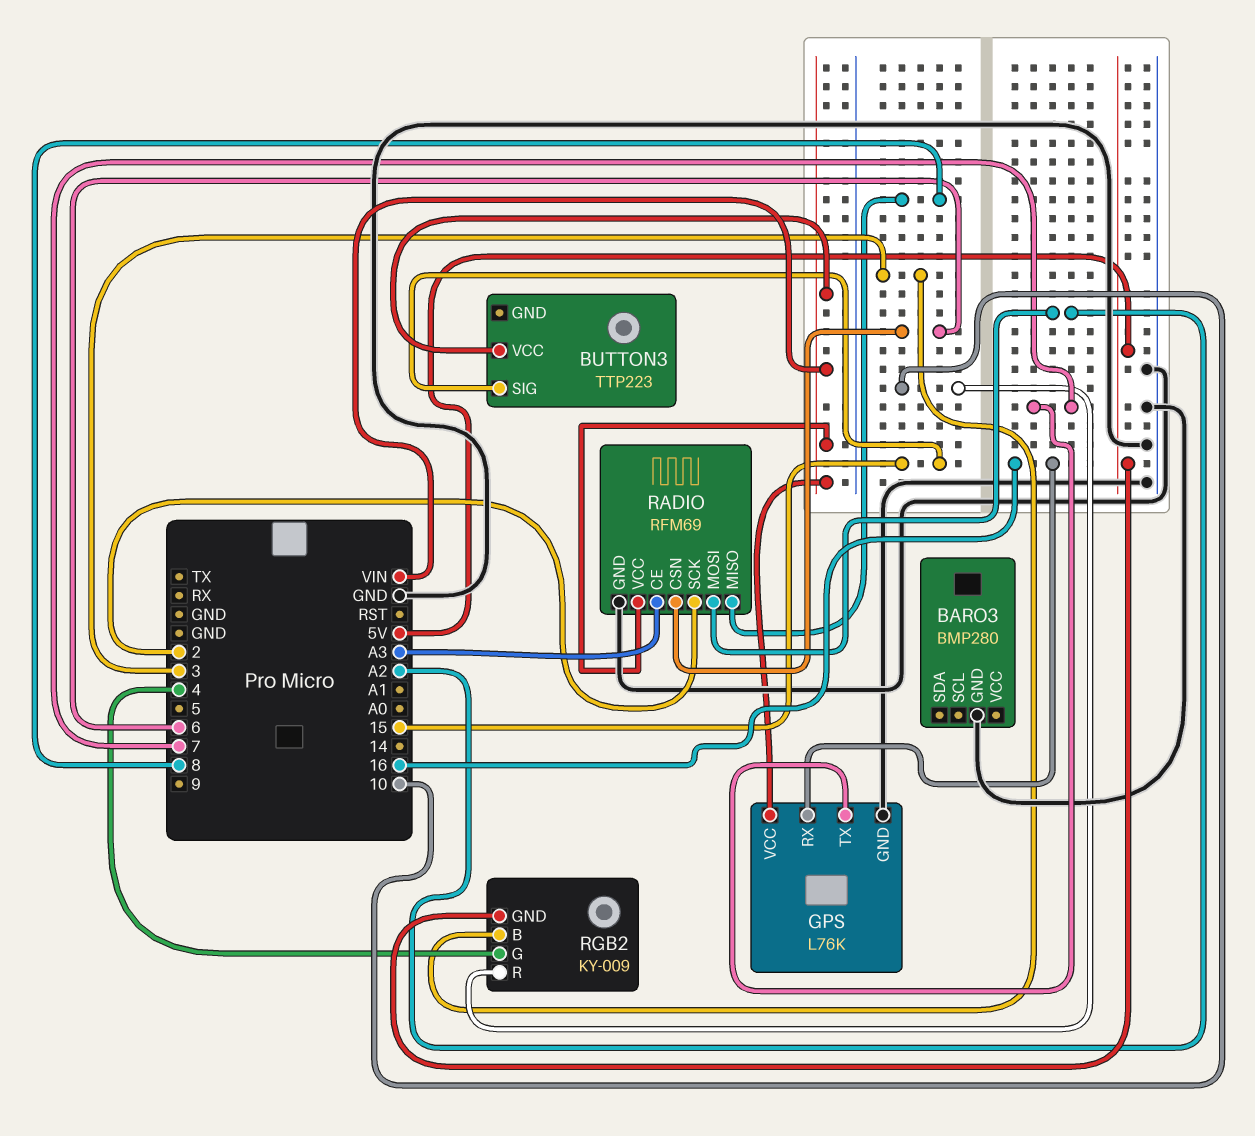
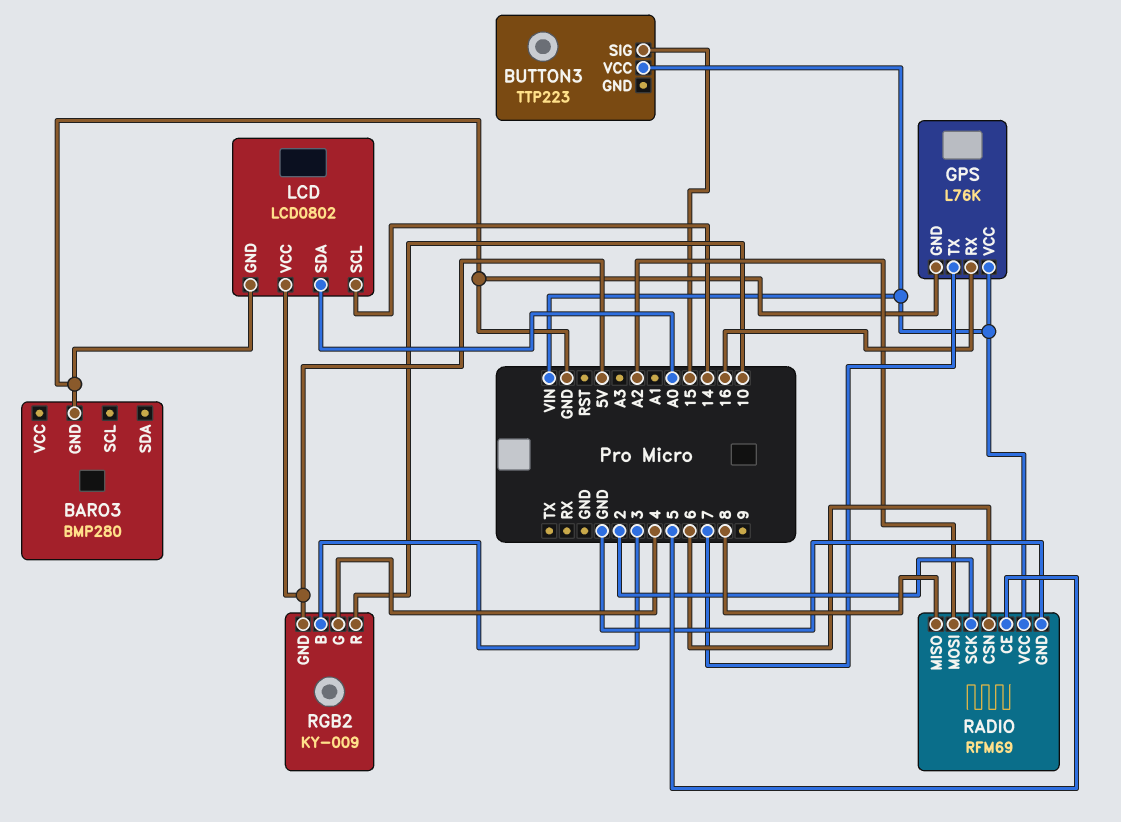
LCD: none -> LCD0802
LCD pin GND: none -> GND
LCD pin SCL: none -> 14
LCD pin SDA: none -> A0
LCD pin VCC: none -> 5V
RADIO pin CE: A3 -> 5

